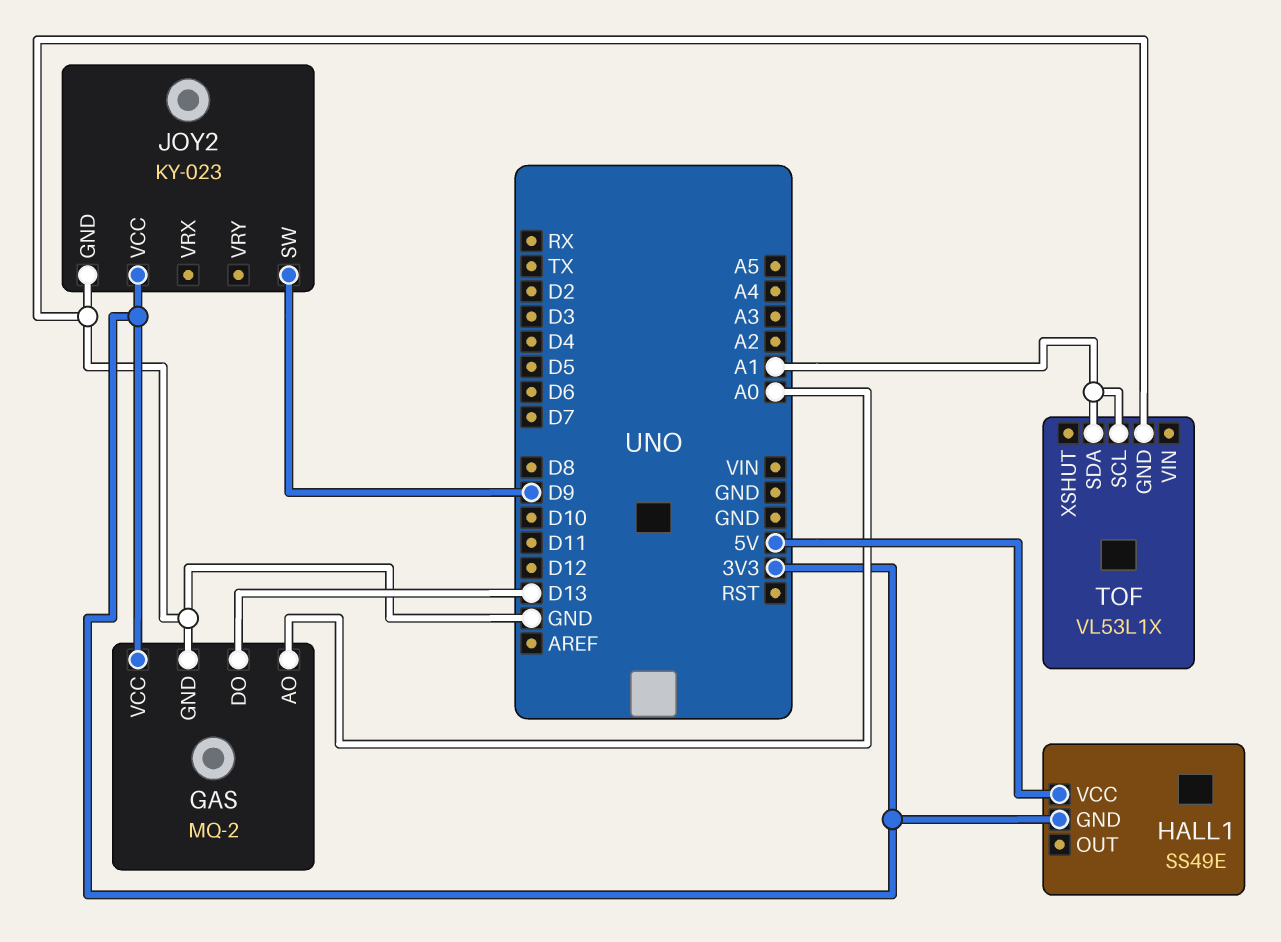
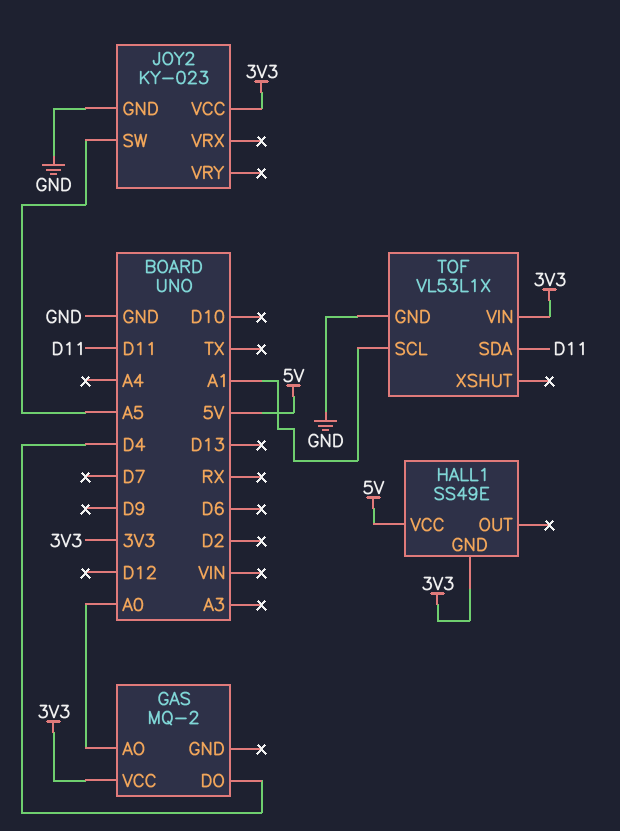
GAS pin DO: D13 -> D4
GAS pin GND: GND -> none
JOY2 pin SW: D9 -> A5
TOF pin SDA: A1 -> D11
TOF pin VIN: none -> 3V3

